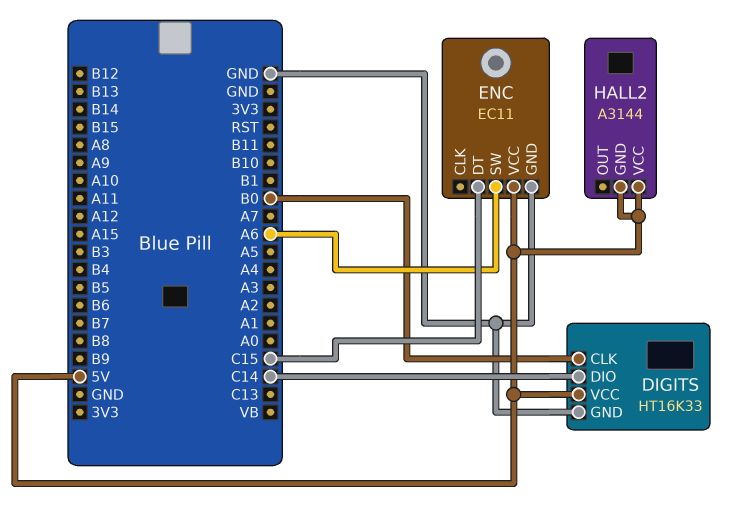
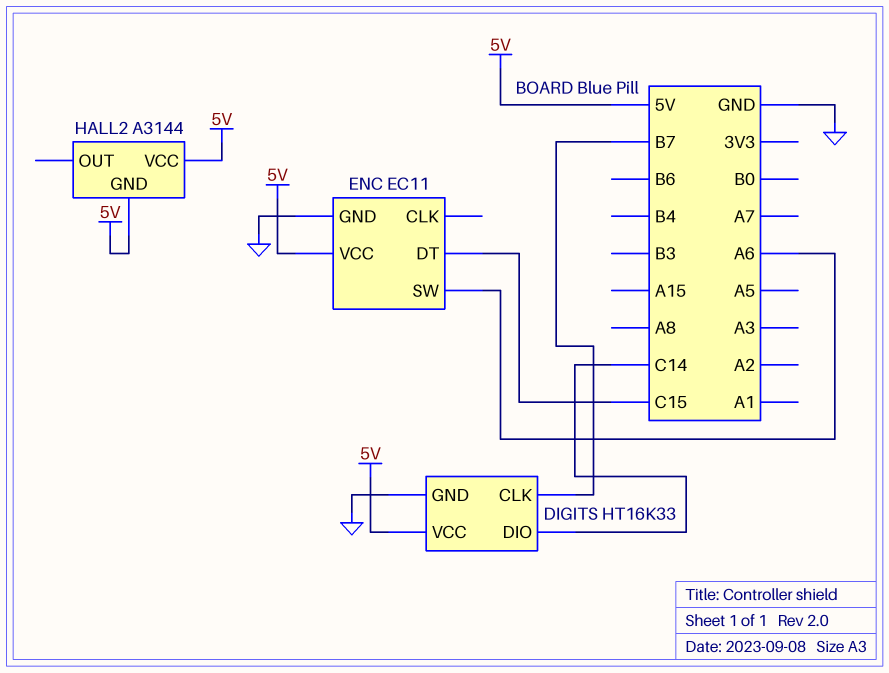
DIGITS pin CLK: B0 -> B7

